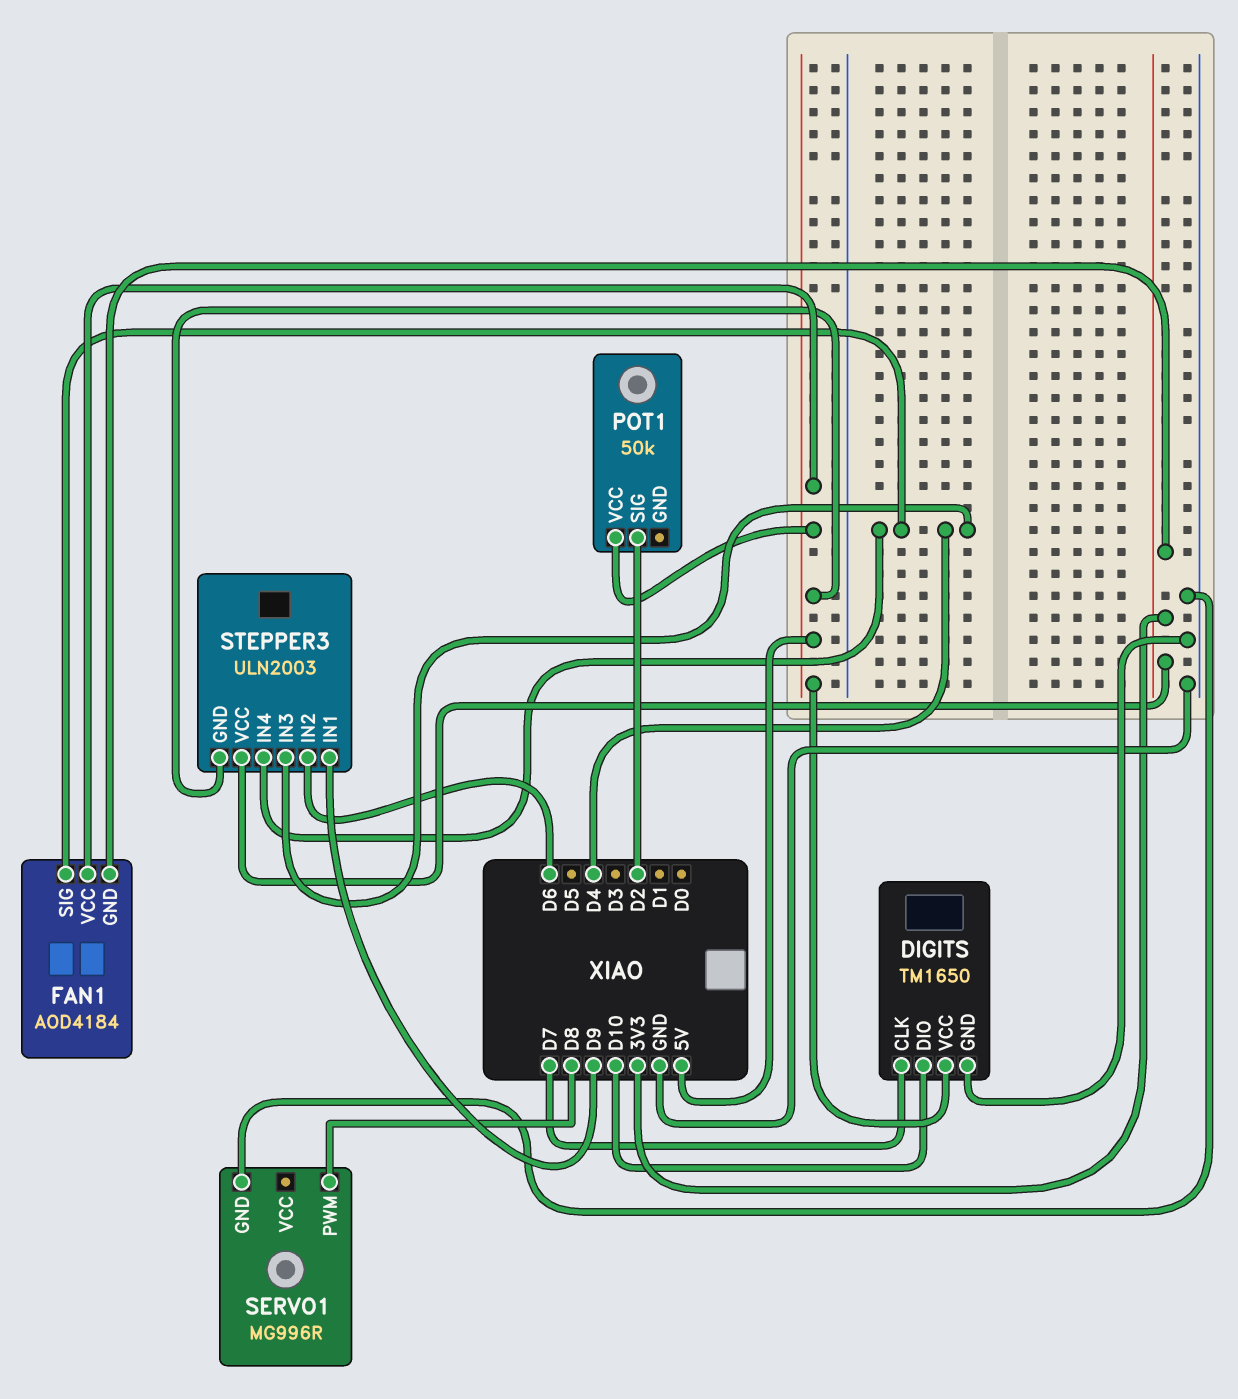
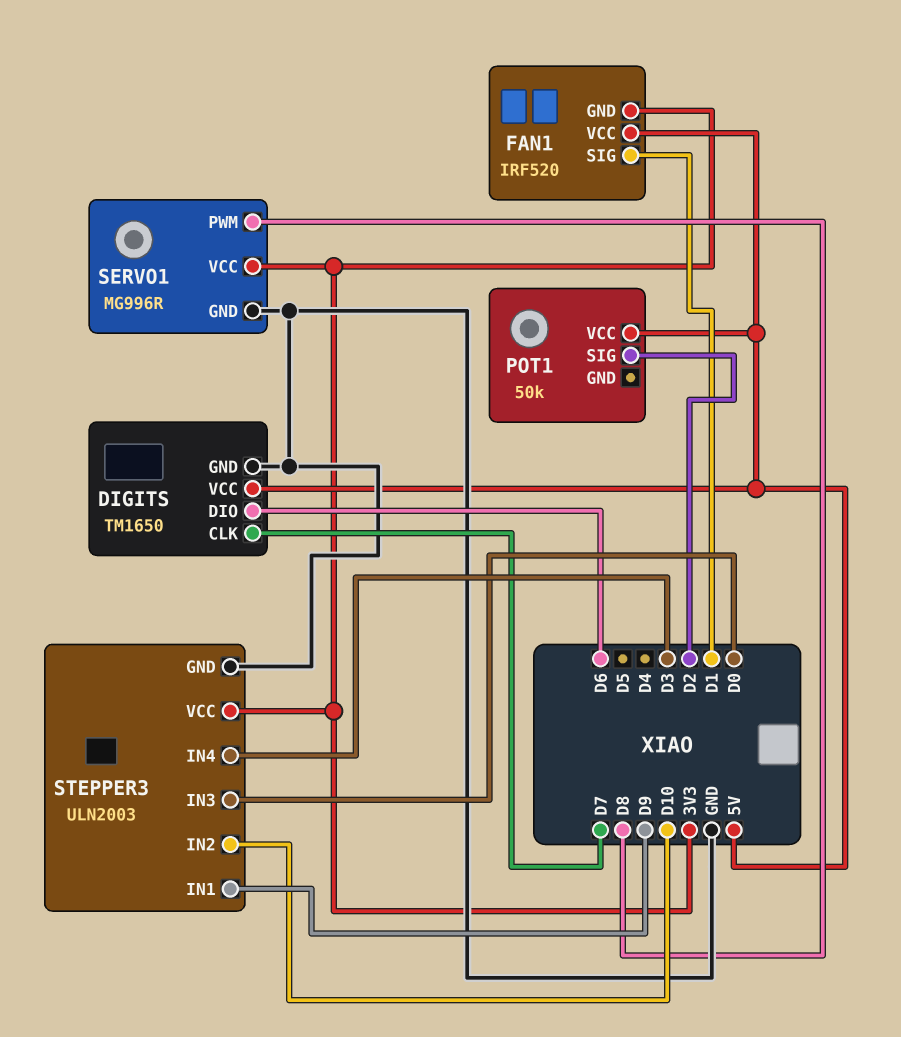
DIGITS pin DIO: D10 -> D6
FAN1: AOD4184 -> IRF520
FAN1 pin SIG: D4 -> D1
SERVO1 pin VCC: none -> 3V3
STEPPER3 pin GND: 5V -> GND
STEPPER3 pin IN2: D6 -> D10
STEPPER3 pin IN3: D4 -> D0
STEPPER3 pin IN4: D4 -> D3

